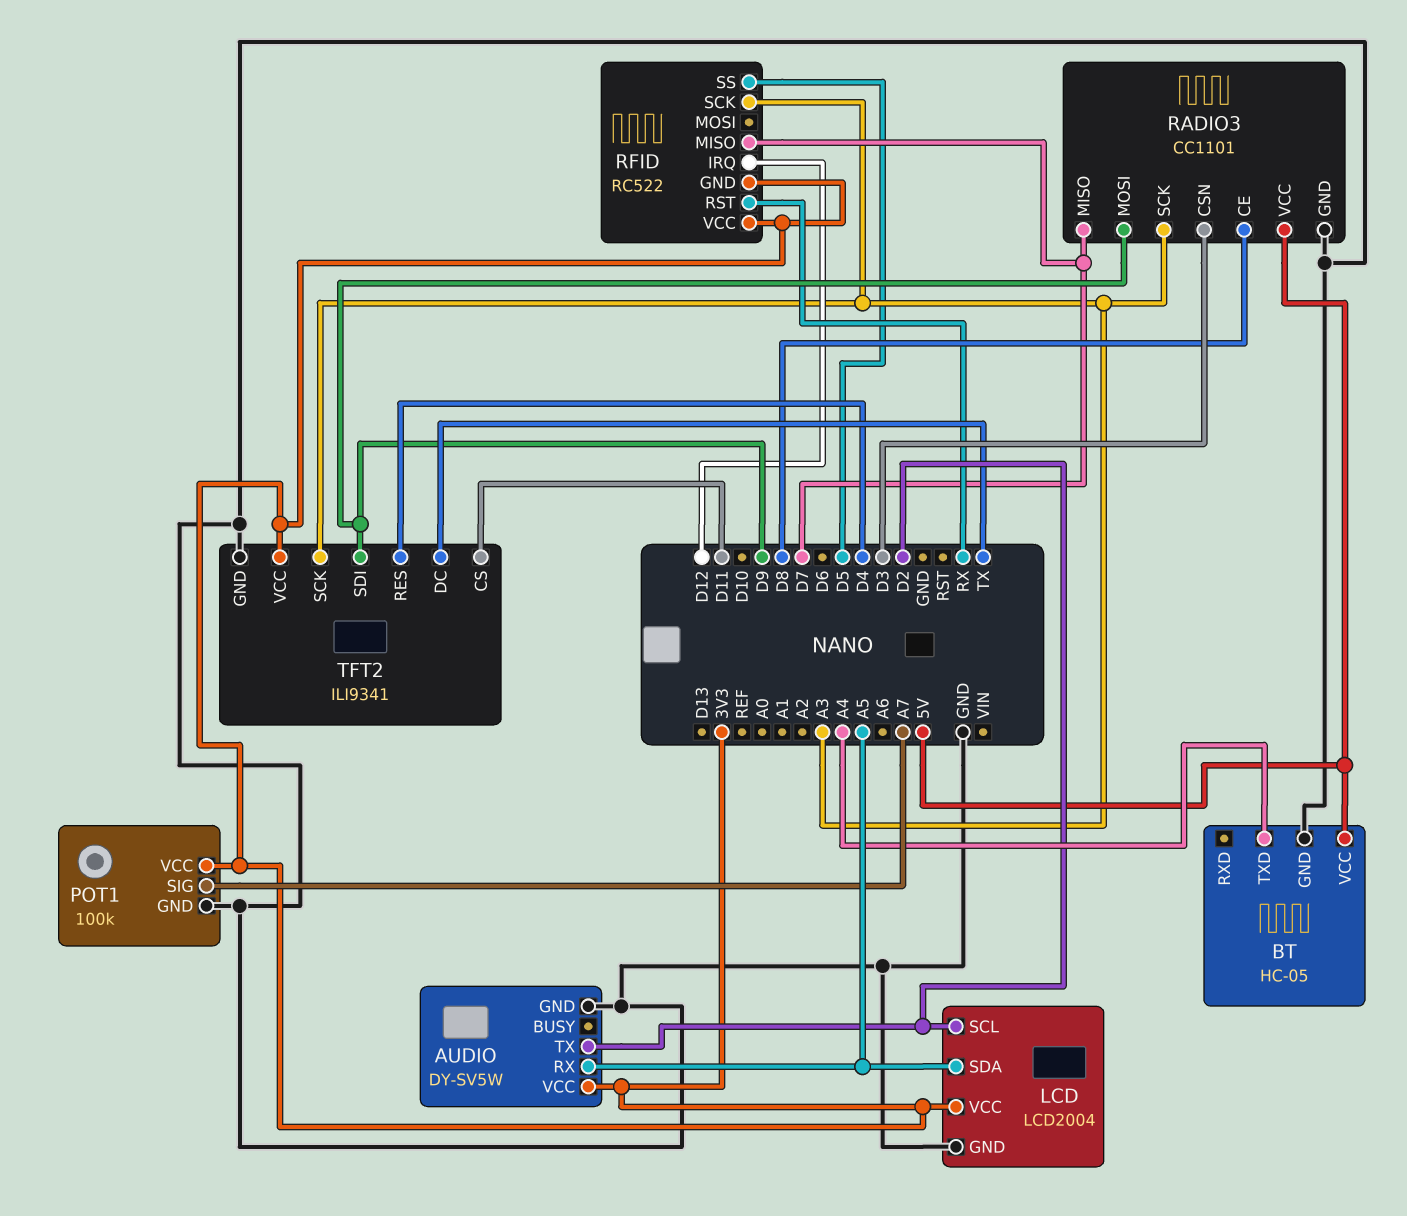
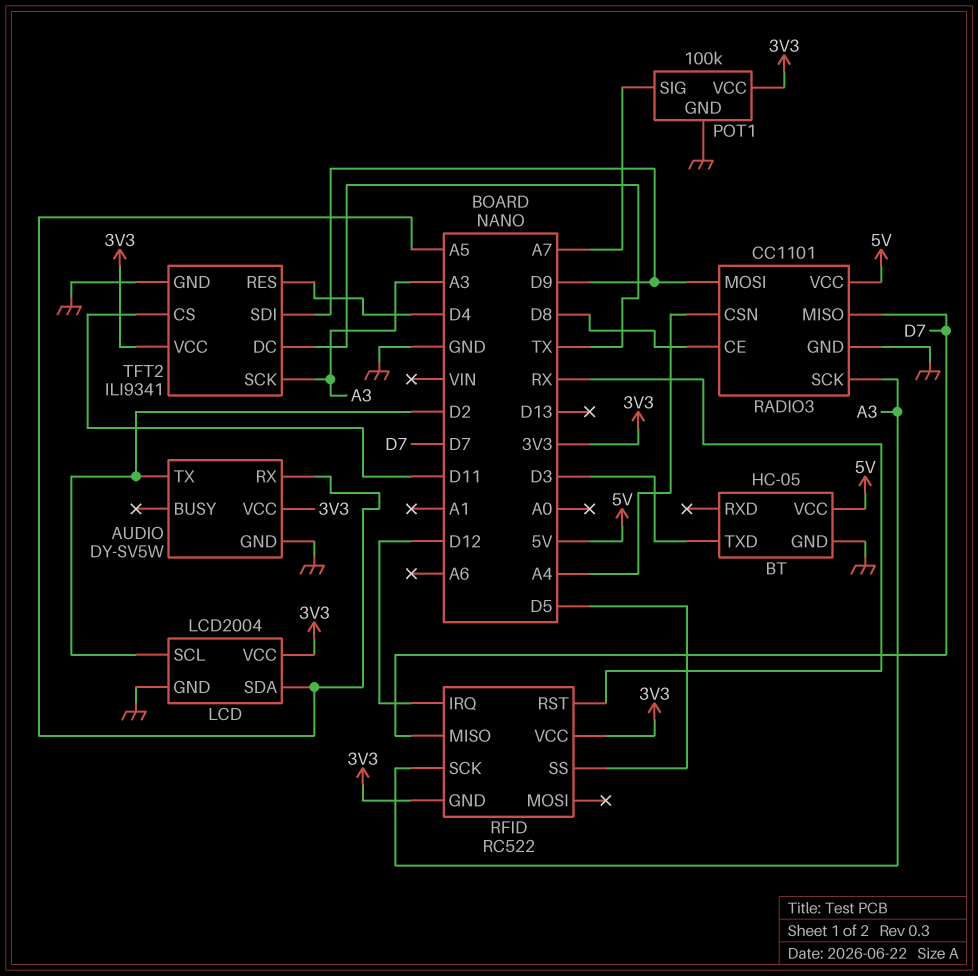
BT pin TXD: A4 -> D3
RADIO3 pin CSN: D3 -> A4

